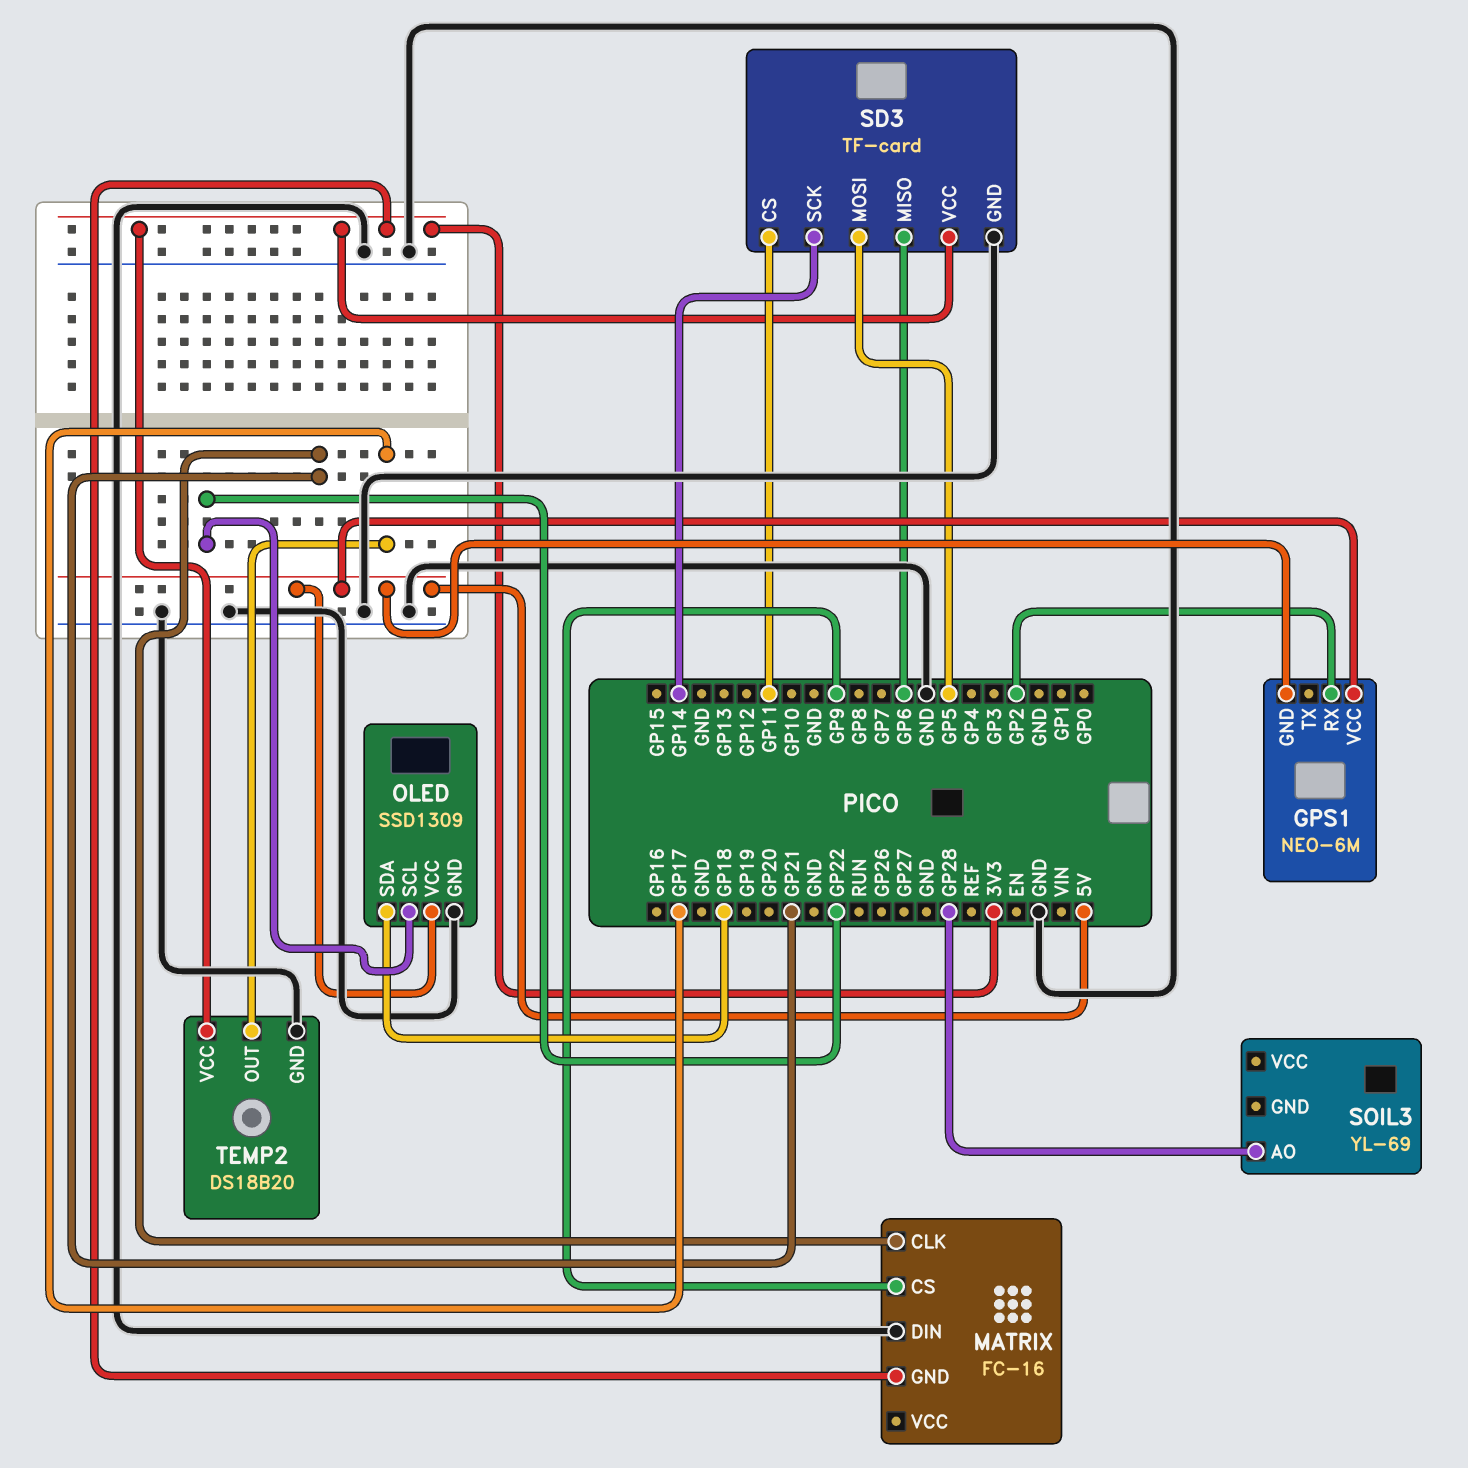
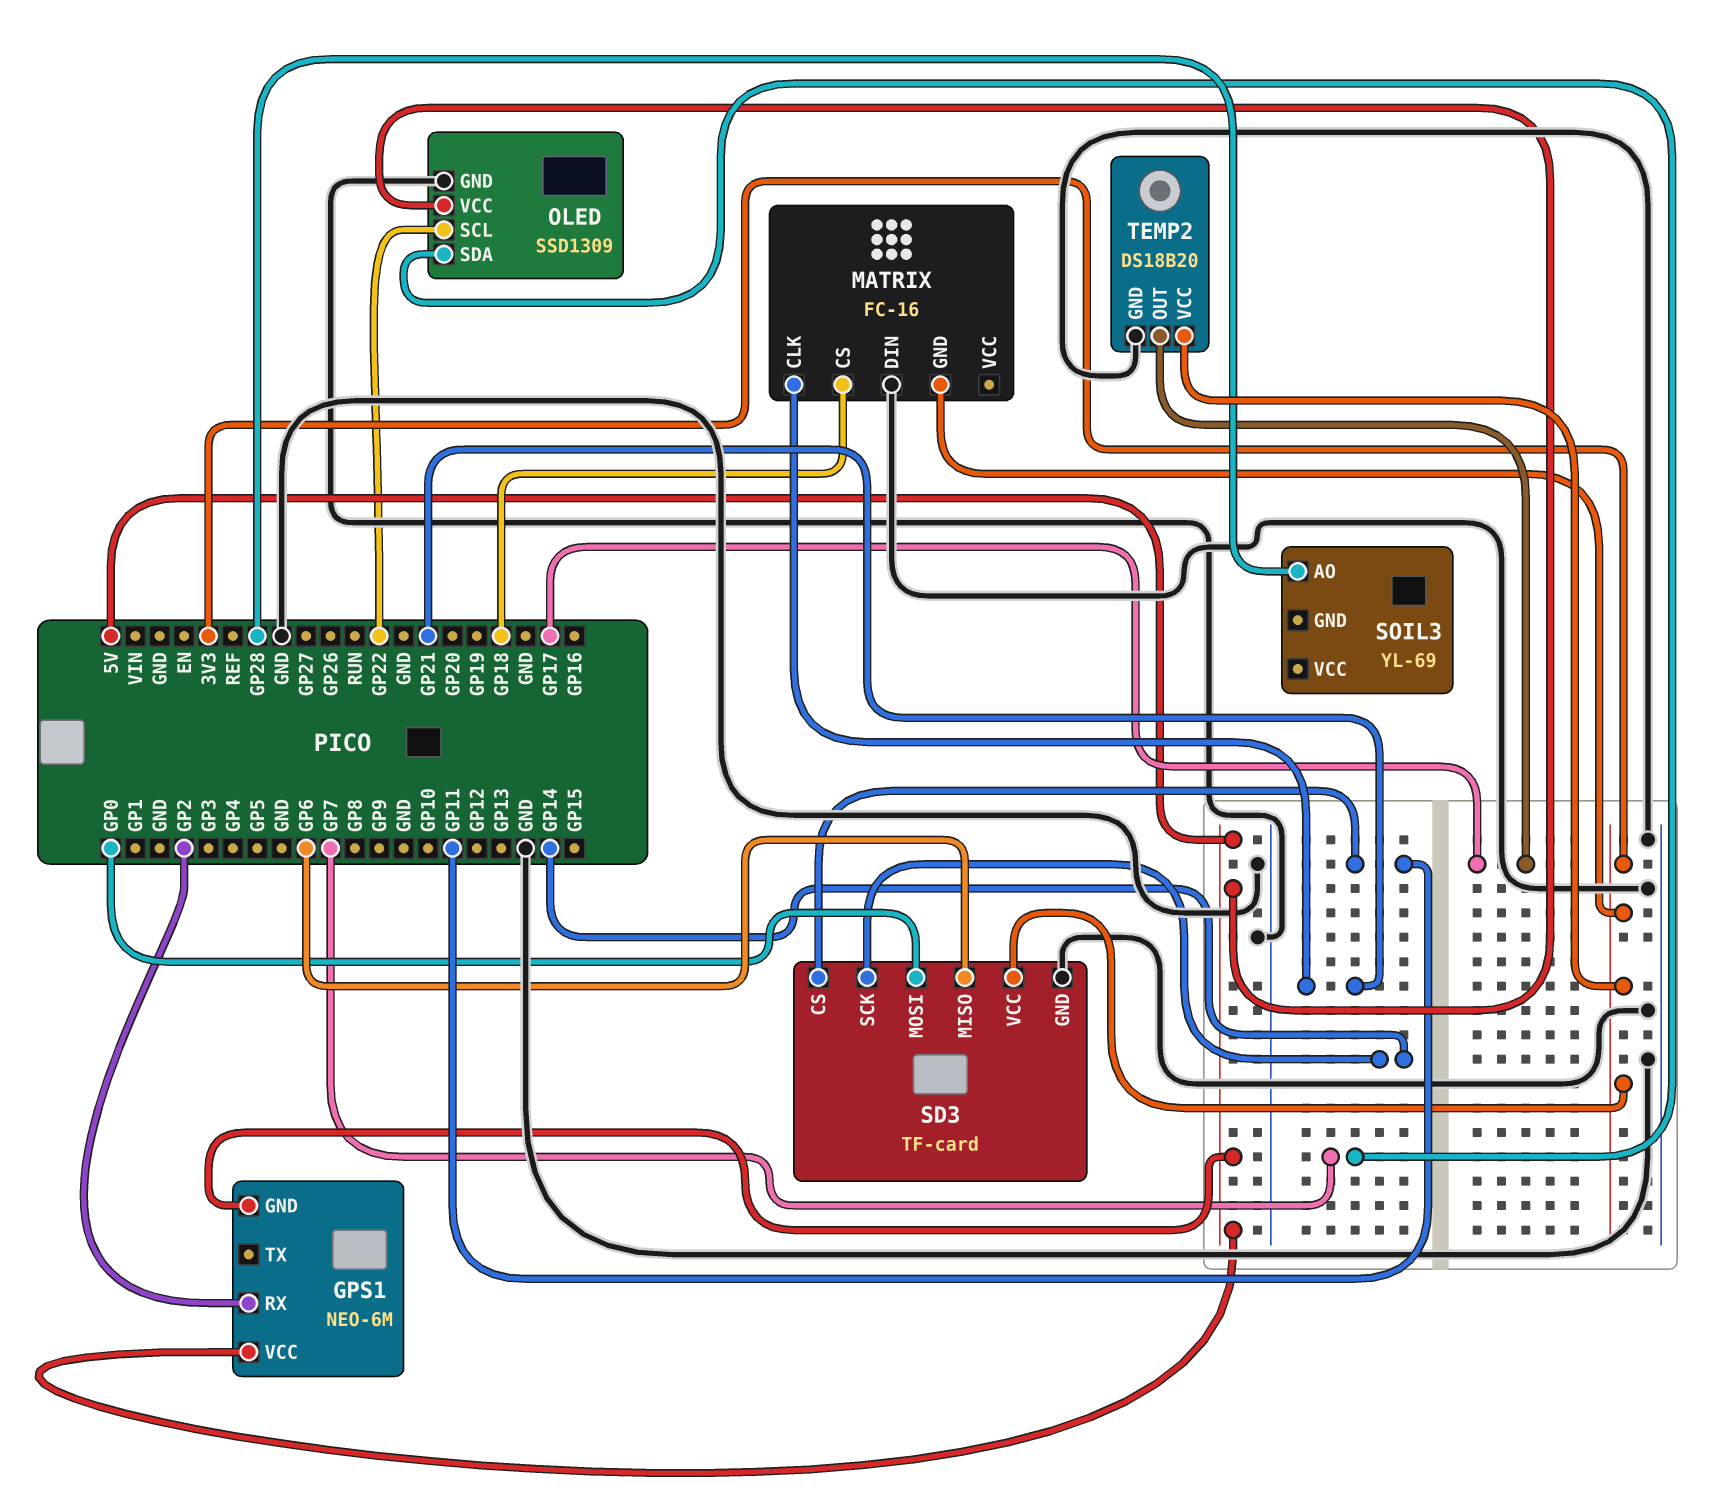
MATRIX pin CS: GP9 -> GP18
OLED pin SDA: GP18 -> GP7
SD3 pin MOSI: GP5 -> GP0

